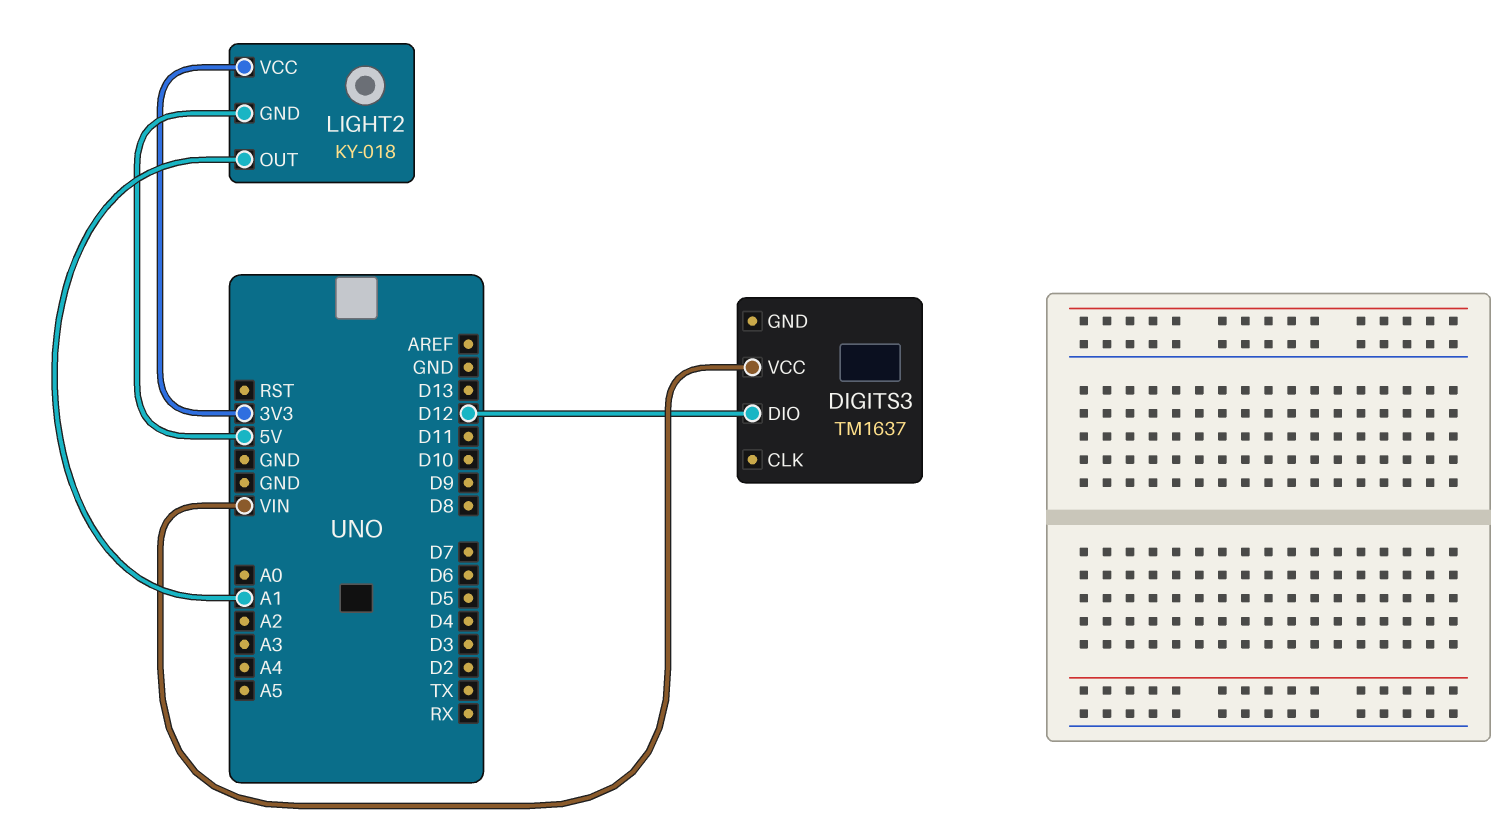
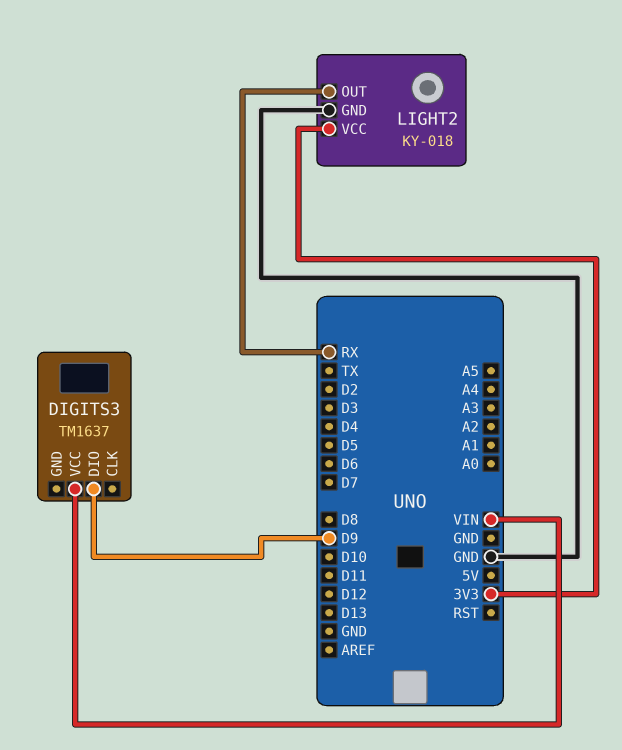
DIGITS3 pin DIO: D12 -> D9
LIGHT2 pin GND: 5V -> GND
LIGHT2 pin OUT: A1 -> RX

